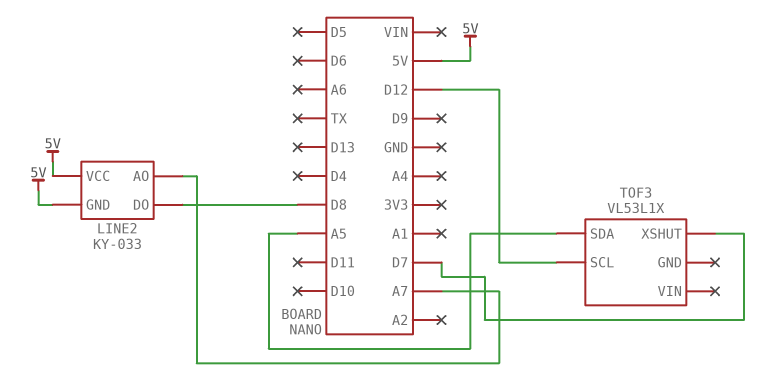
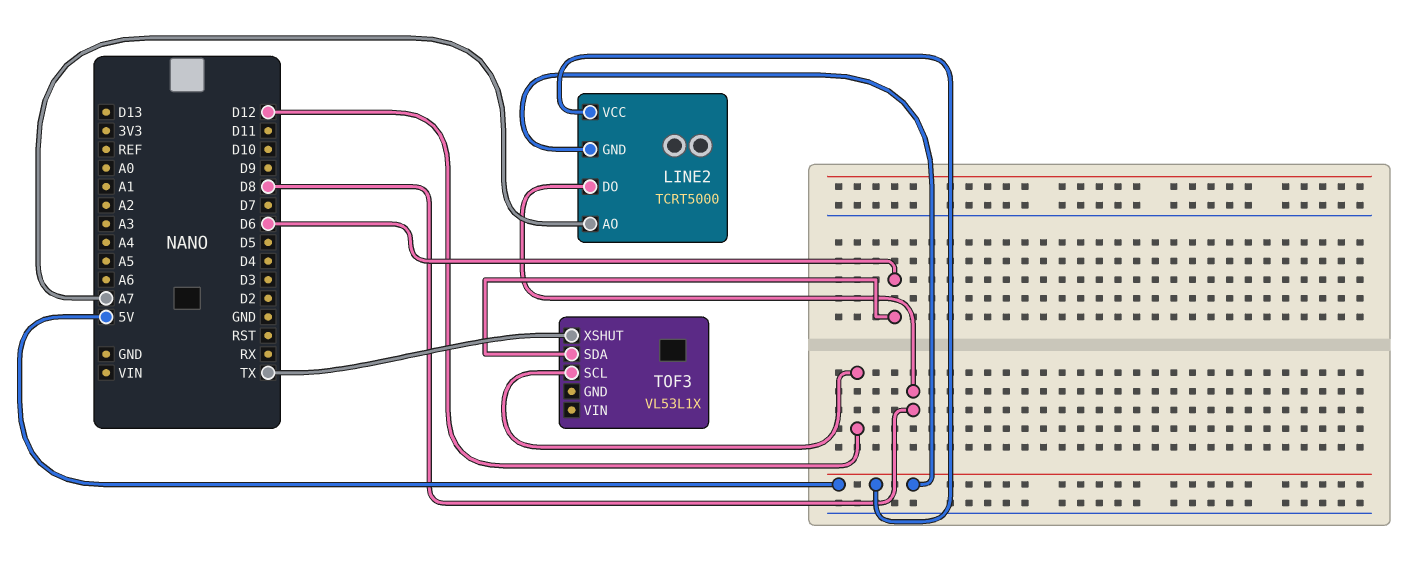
LINE2: KY-033 -> TCRT5000
TOF3 pin SDA: A5 -> D6
TOF3 pin XSHUT: D7 -> TX

